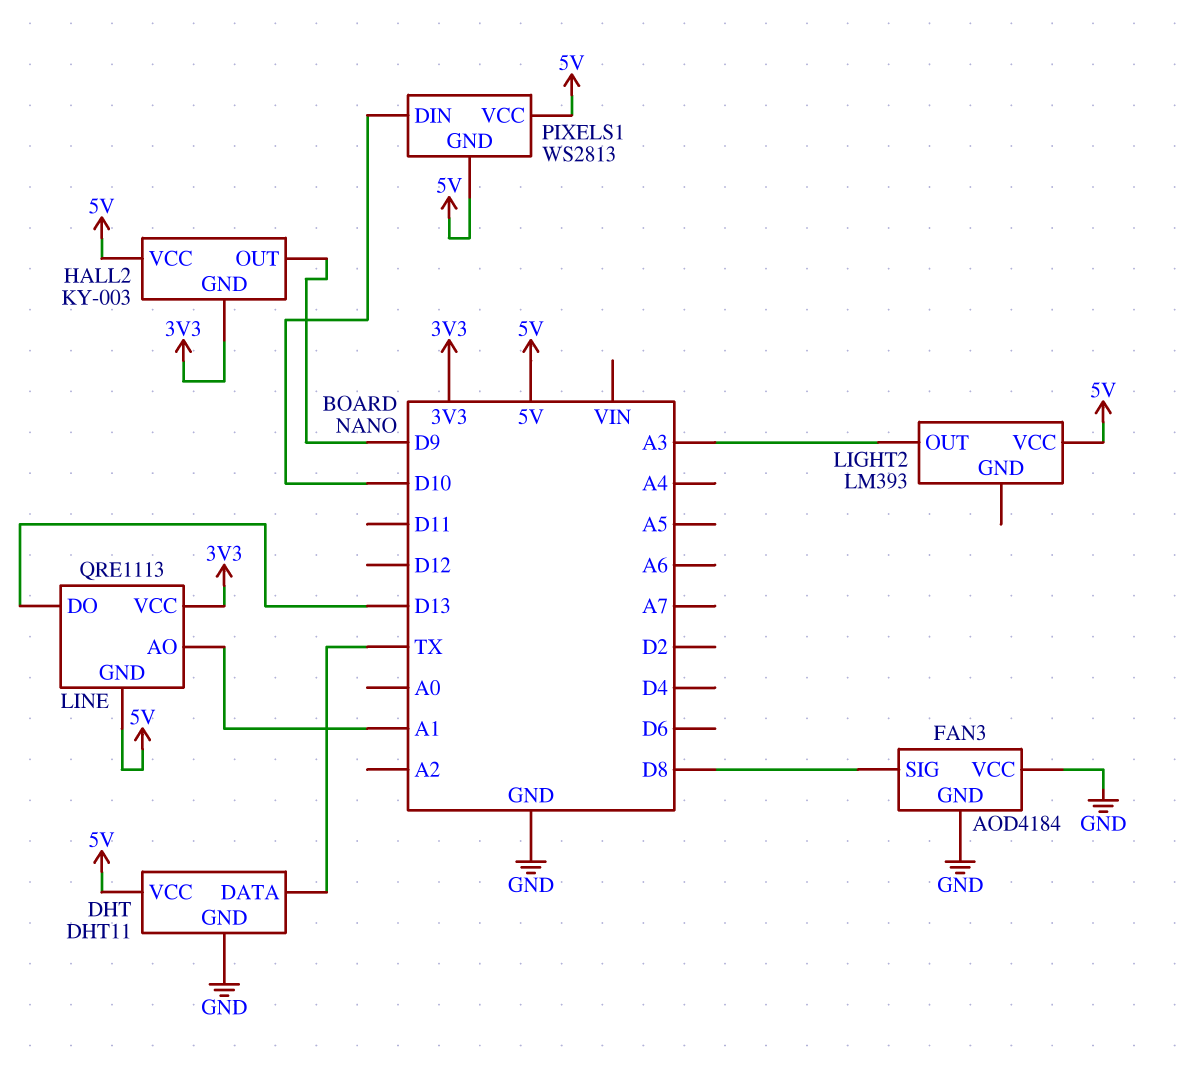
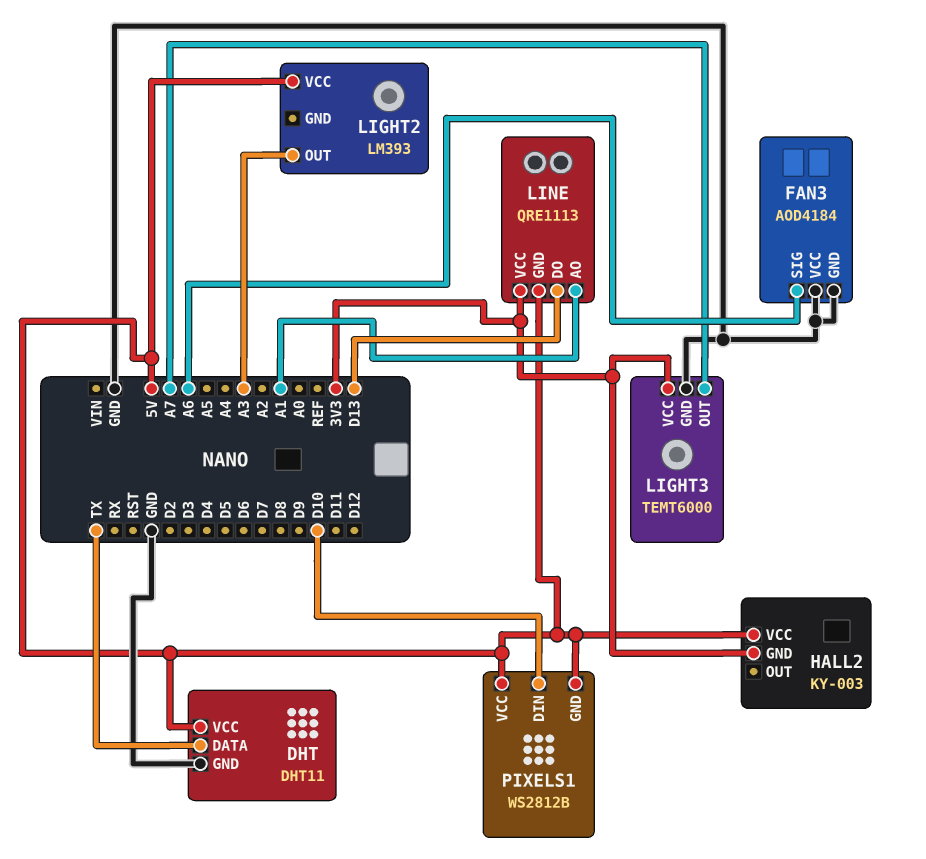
FAN3 pin SIG: D8 -> A6
HALL2 pin OUT: D9 -> none
LIGHT3: none -> TEMT6000
LIGHT3 pin GND: none -> GND
LIGHT3 pin OUT: none -> A7
LIGHT3 pin VCC: none -> 3V3
PIXELS1: WS2813 -> WS2812B

